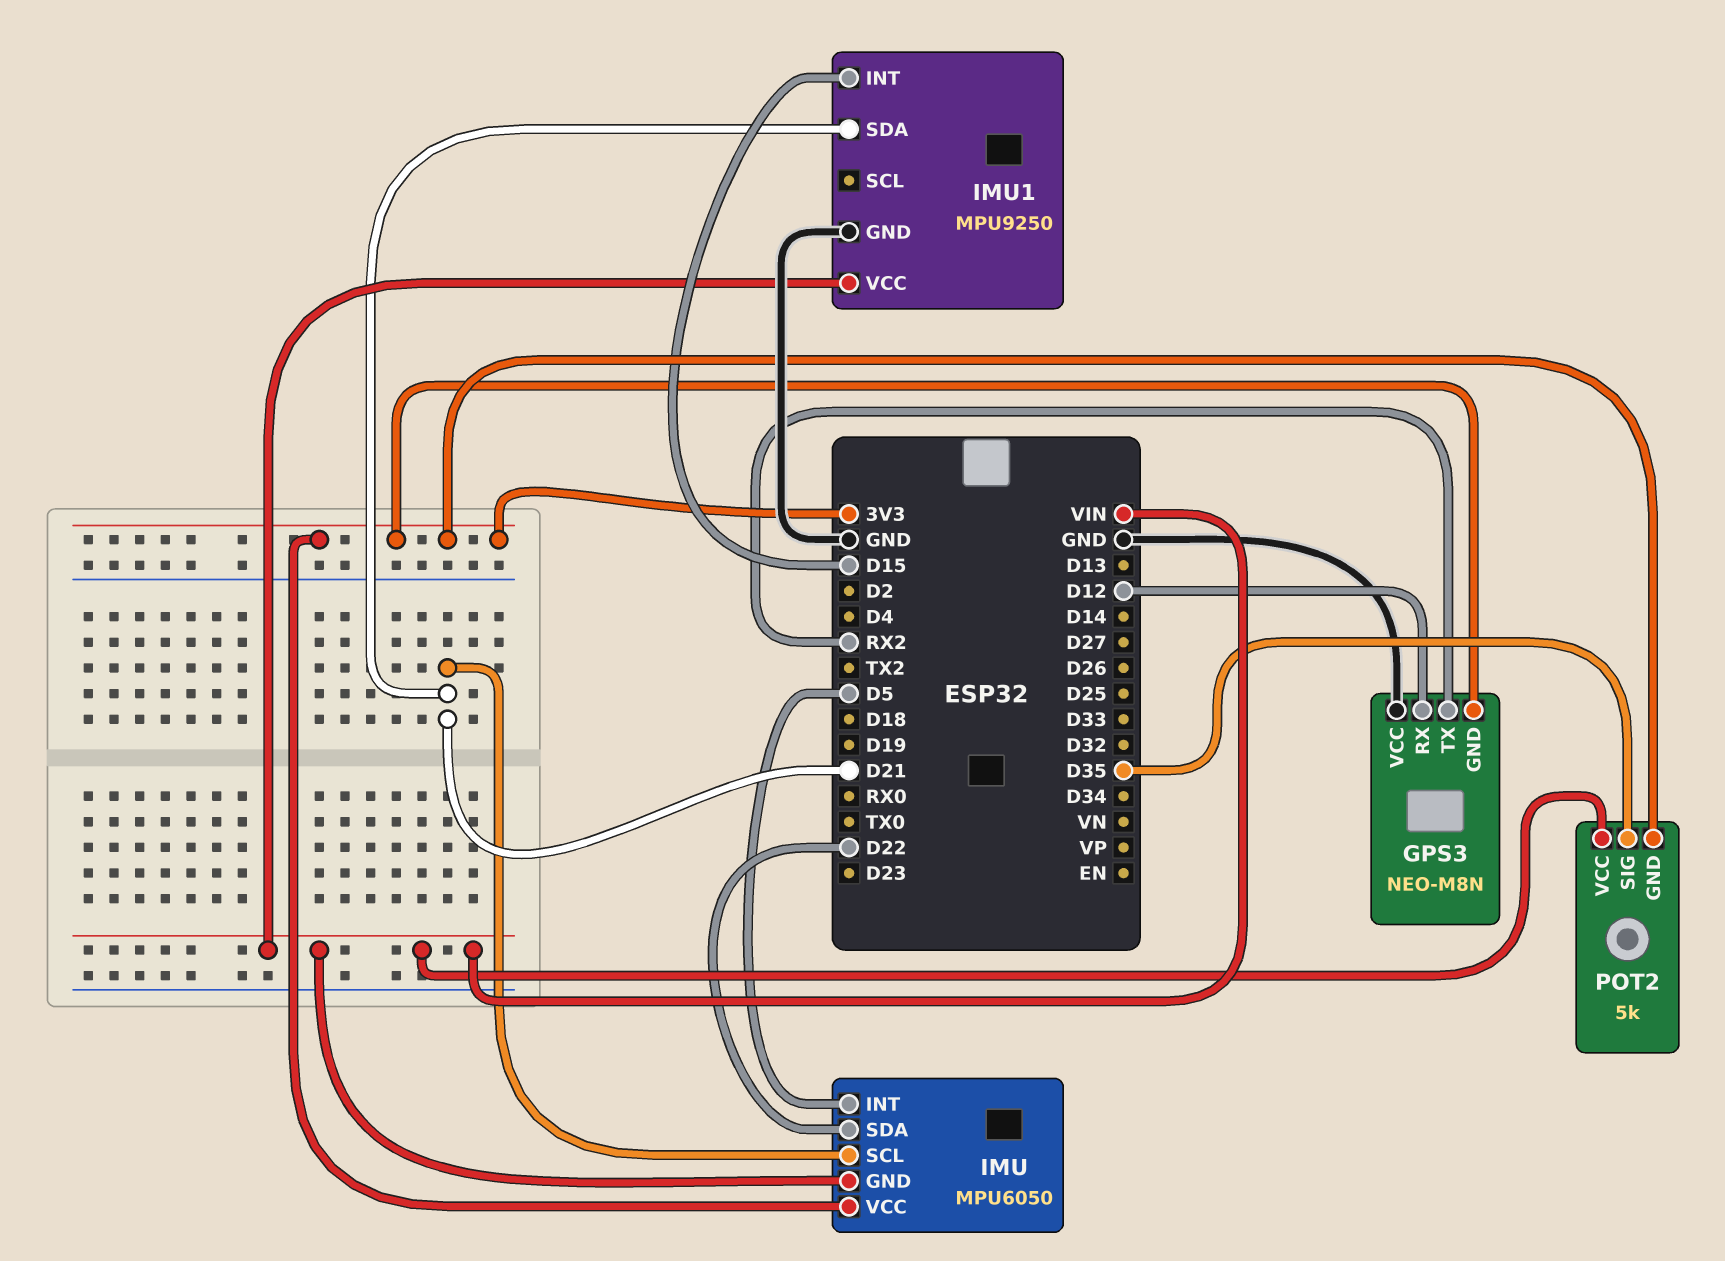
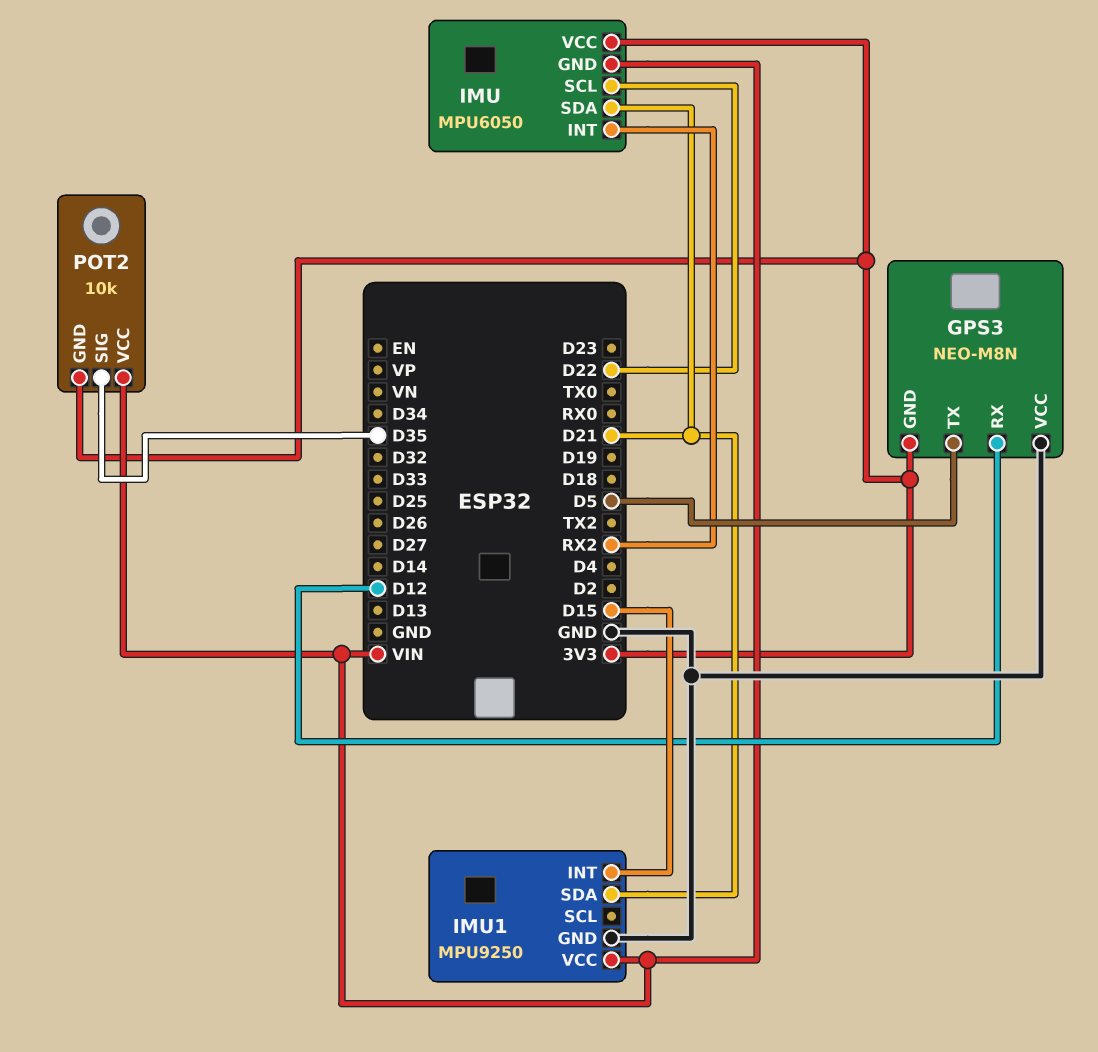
GPS3 pin TX: RX2 -> D5
IMU pin INT: D5 -> RX2
IMU pin SCL: D21 -> D22
IMU pin SDA: D22 -> D21
POT2: 5k -> 10k

